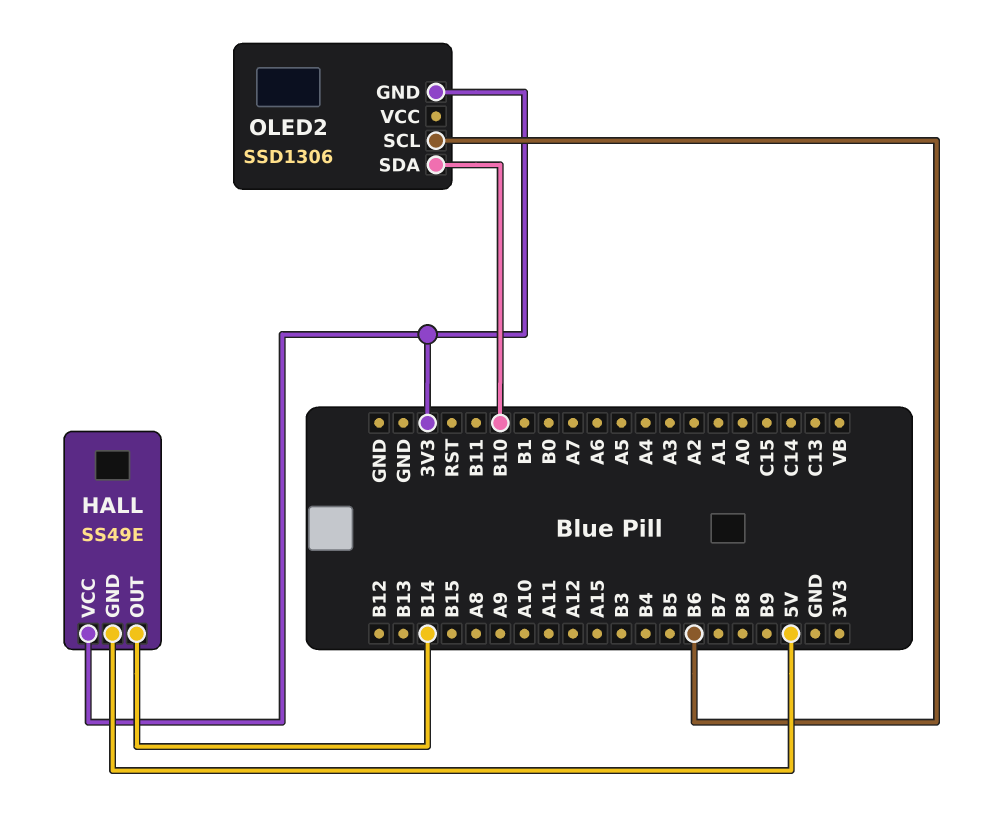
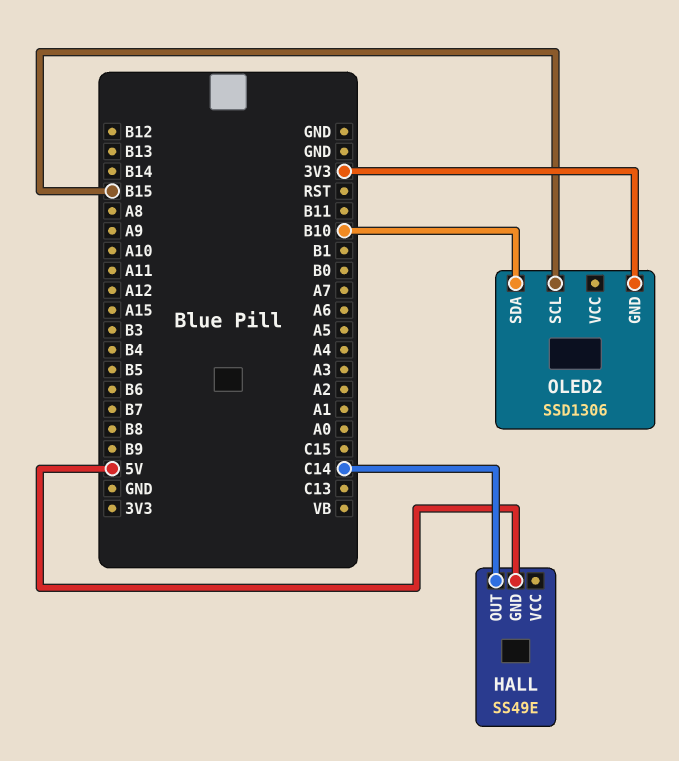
HALL pin OUT: B14 -> C14
HALL pin VCC: 3V3 -> none
OLED2 pin SCL: B6 -> B15

